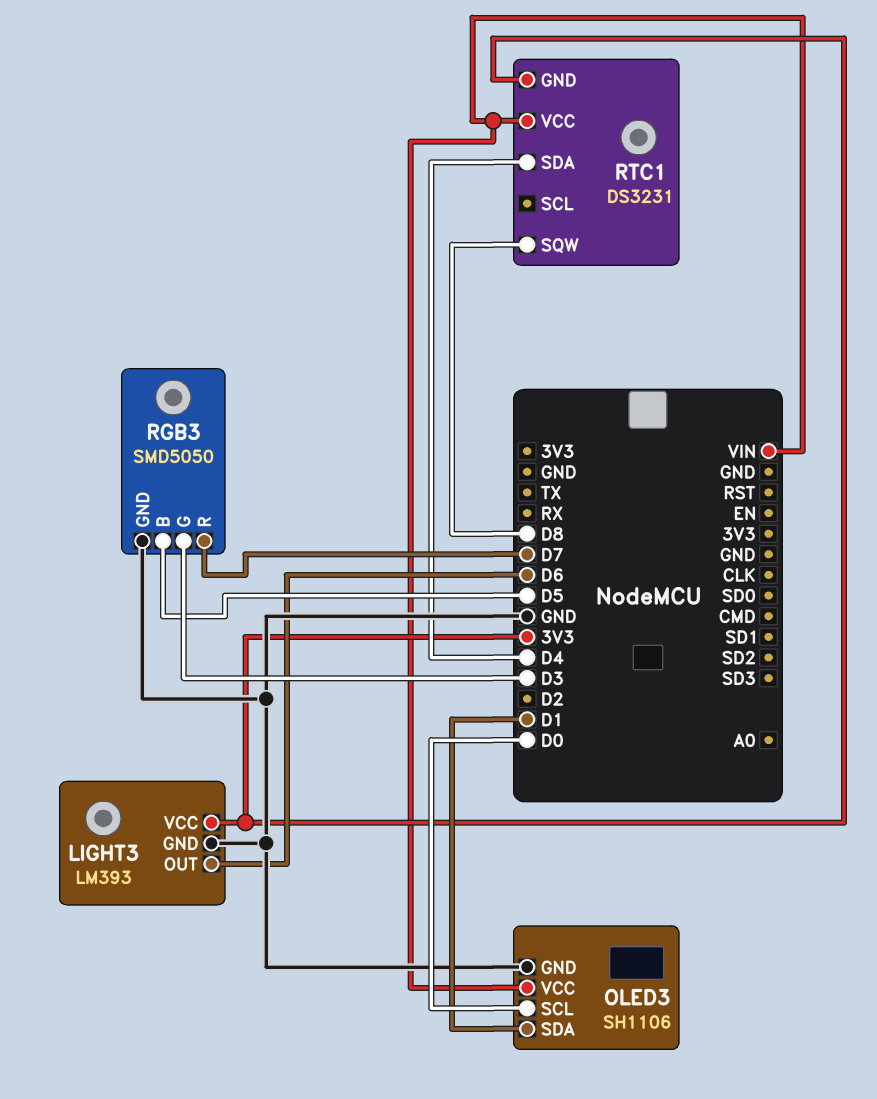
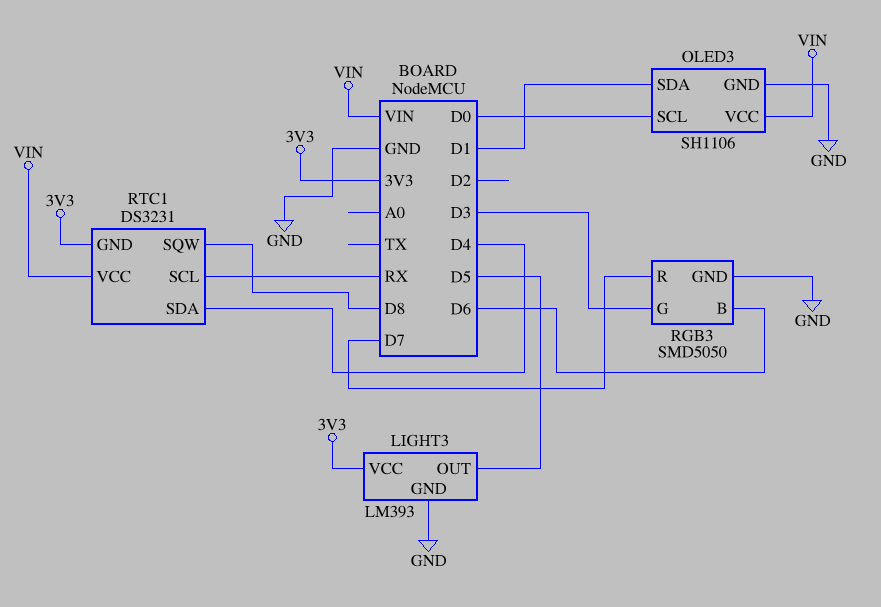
LIGHT3 pin OUT: D6 -> D5
RGB3 pin B: D5 -> D6
RTC1 pin SCL: none -> RX

